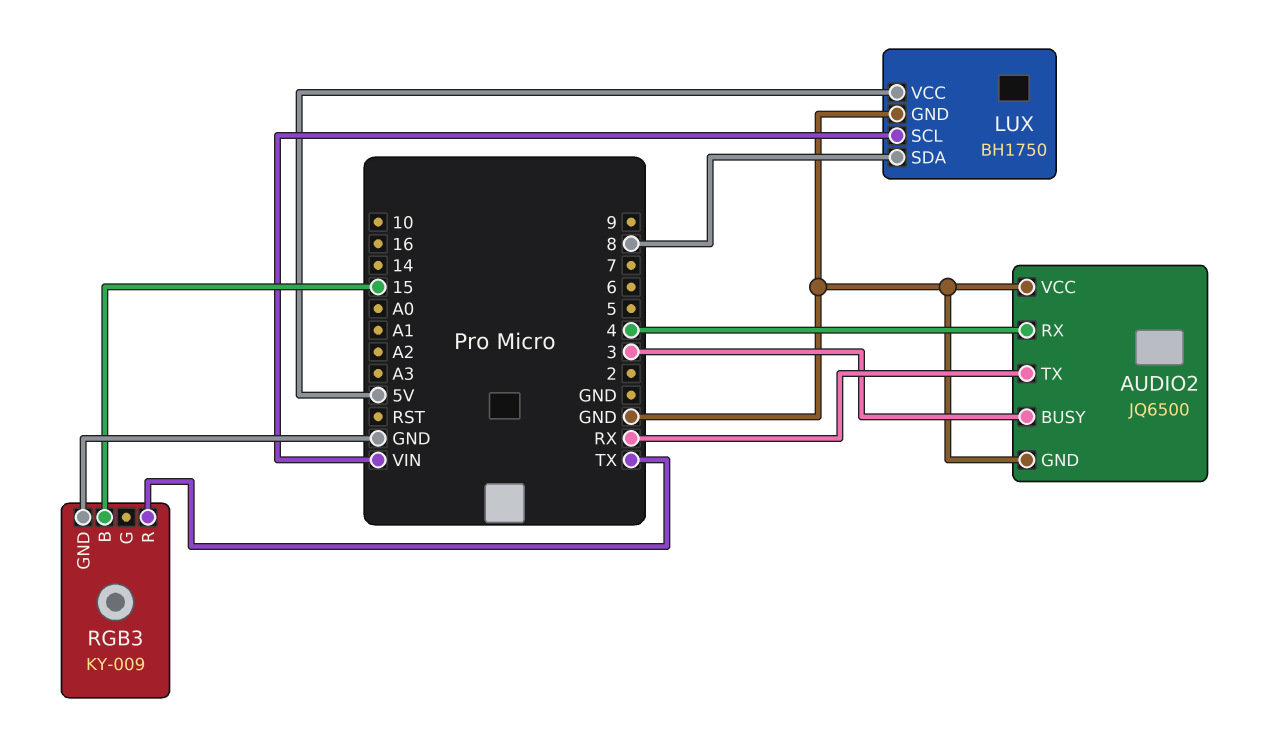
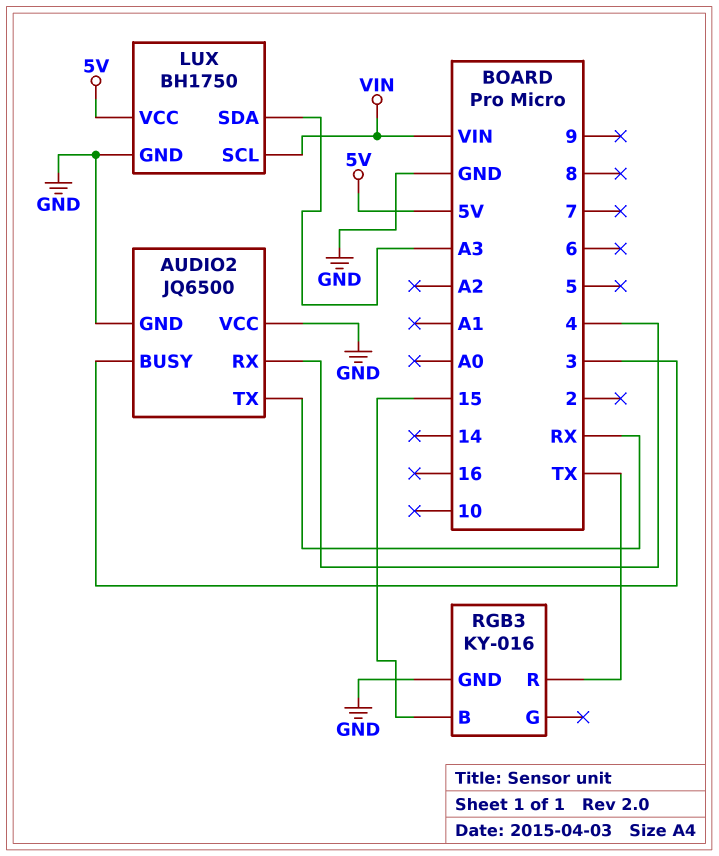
LUX pin SDA: 8 -> A3
RGB3: KY-009 -> KY-016

